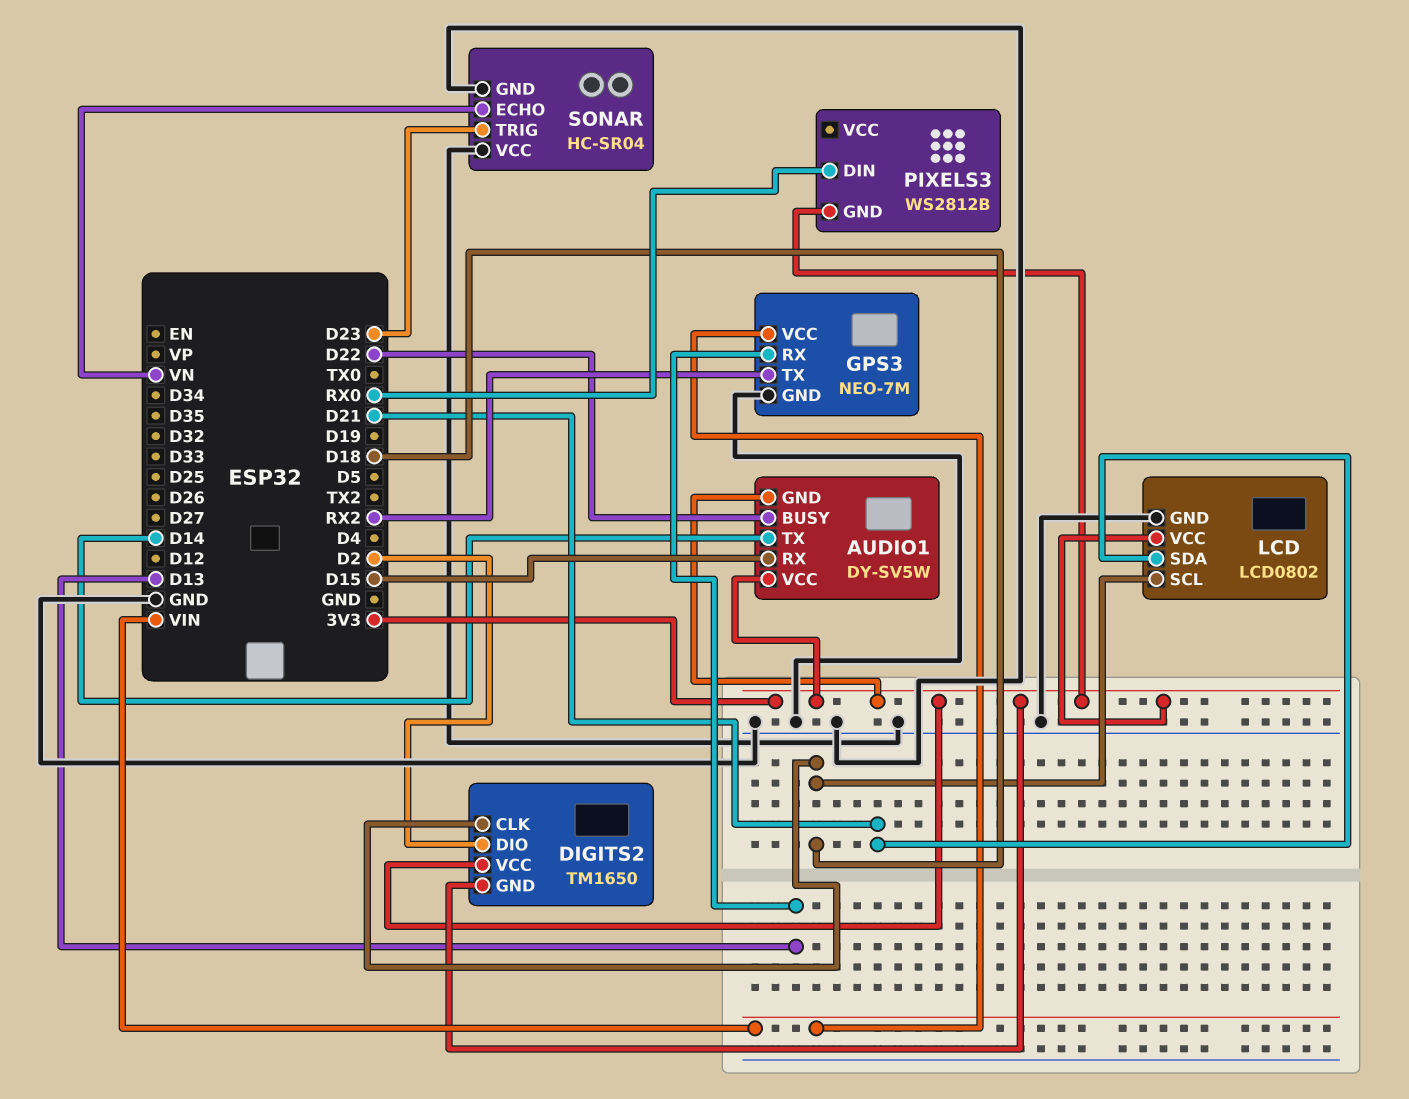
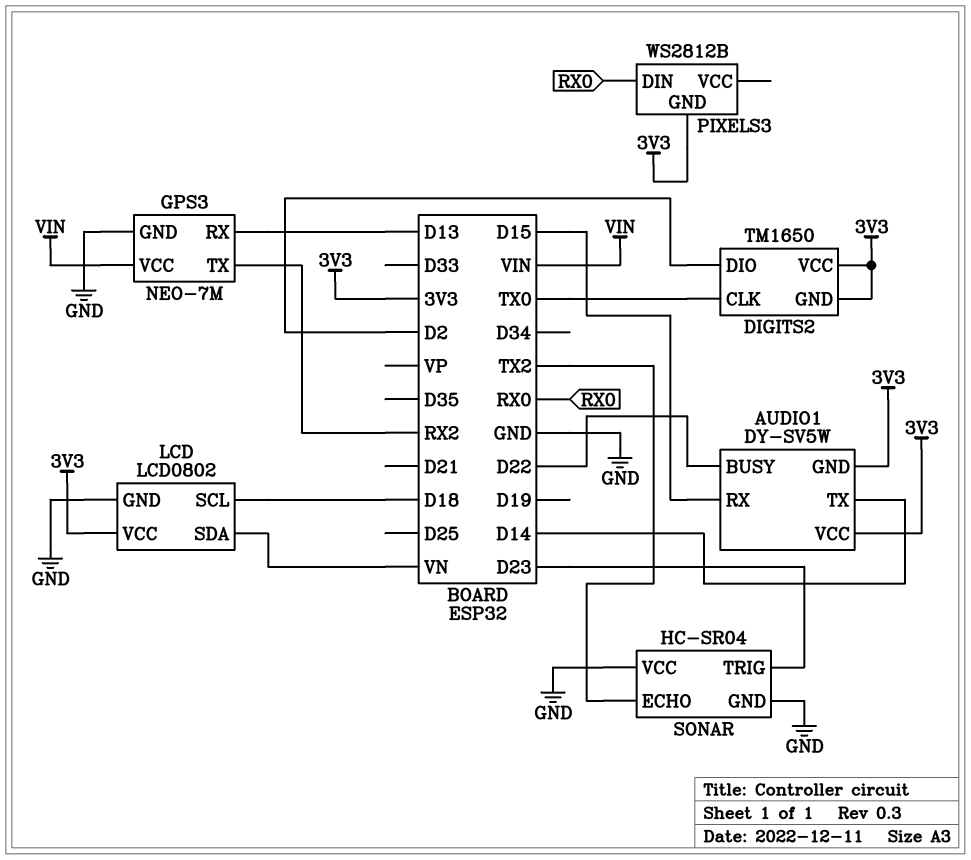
DIGITS2 pin CLK: D18 -> TX0
LCD pin SDA: D21 -> VN
SONAR pin ECHO: VN -> TX2

